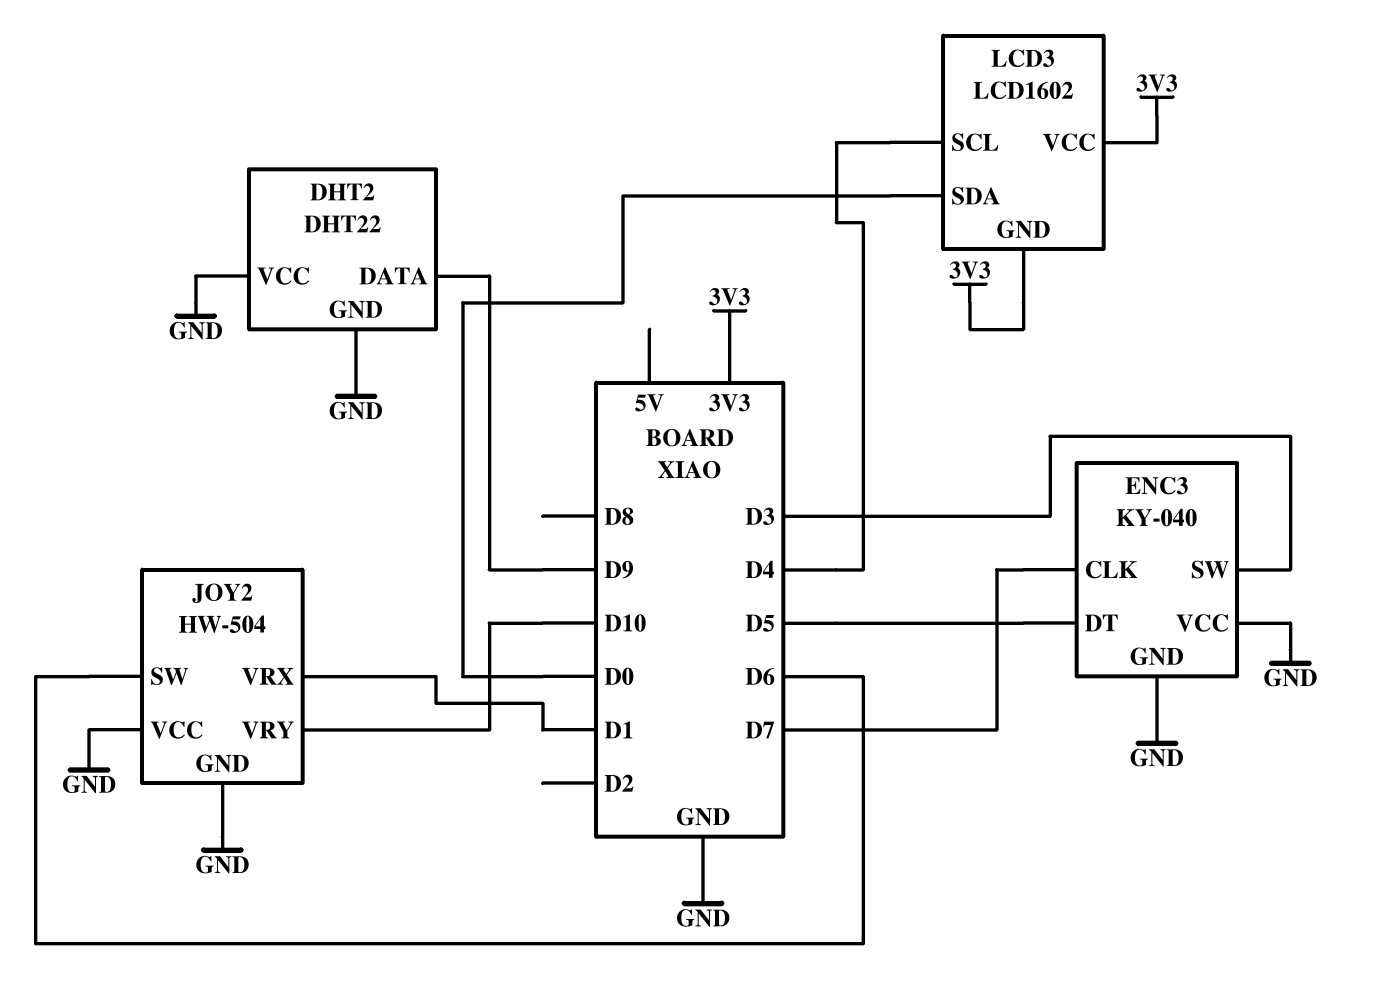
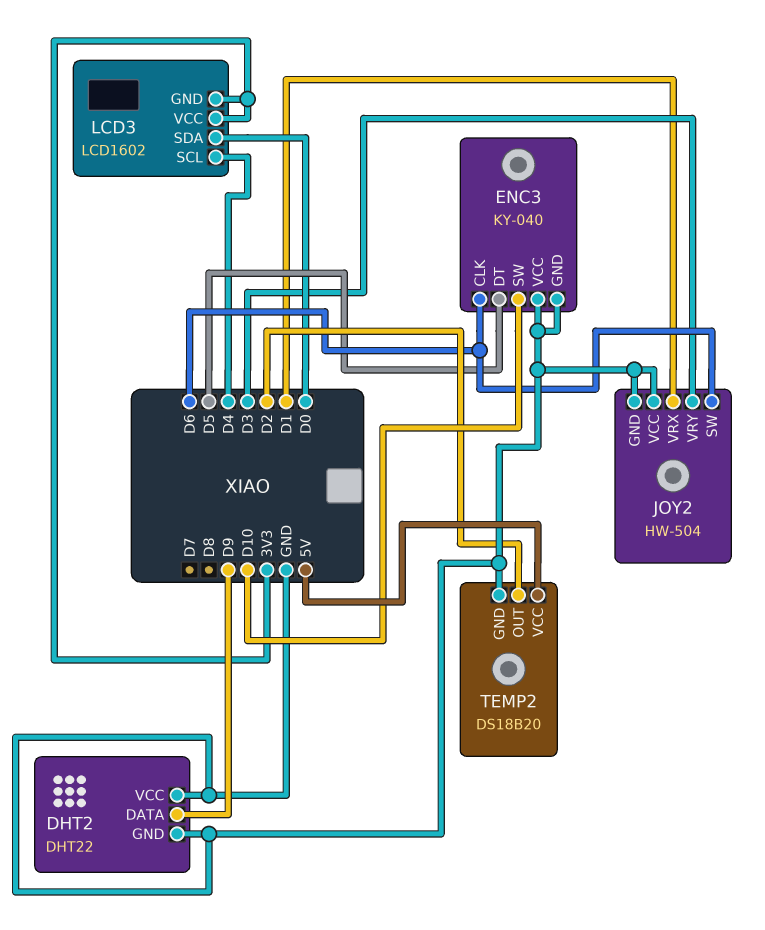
ENC3 pin CLK: D7 -> D6
ENC3 pin SW: D3 -> D10
JOY2 pin VRY: D10 -> D3
TEMP2: none -> DS18B20
TEMP2 pin GND: none -> GND
TEMP2 pin OUT: none -> D2
TEMP2 pin VCC: none -> 5V

